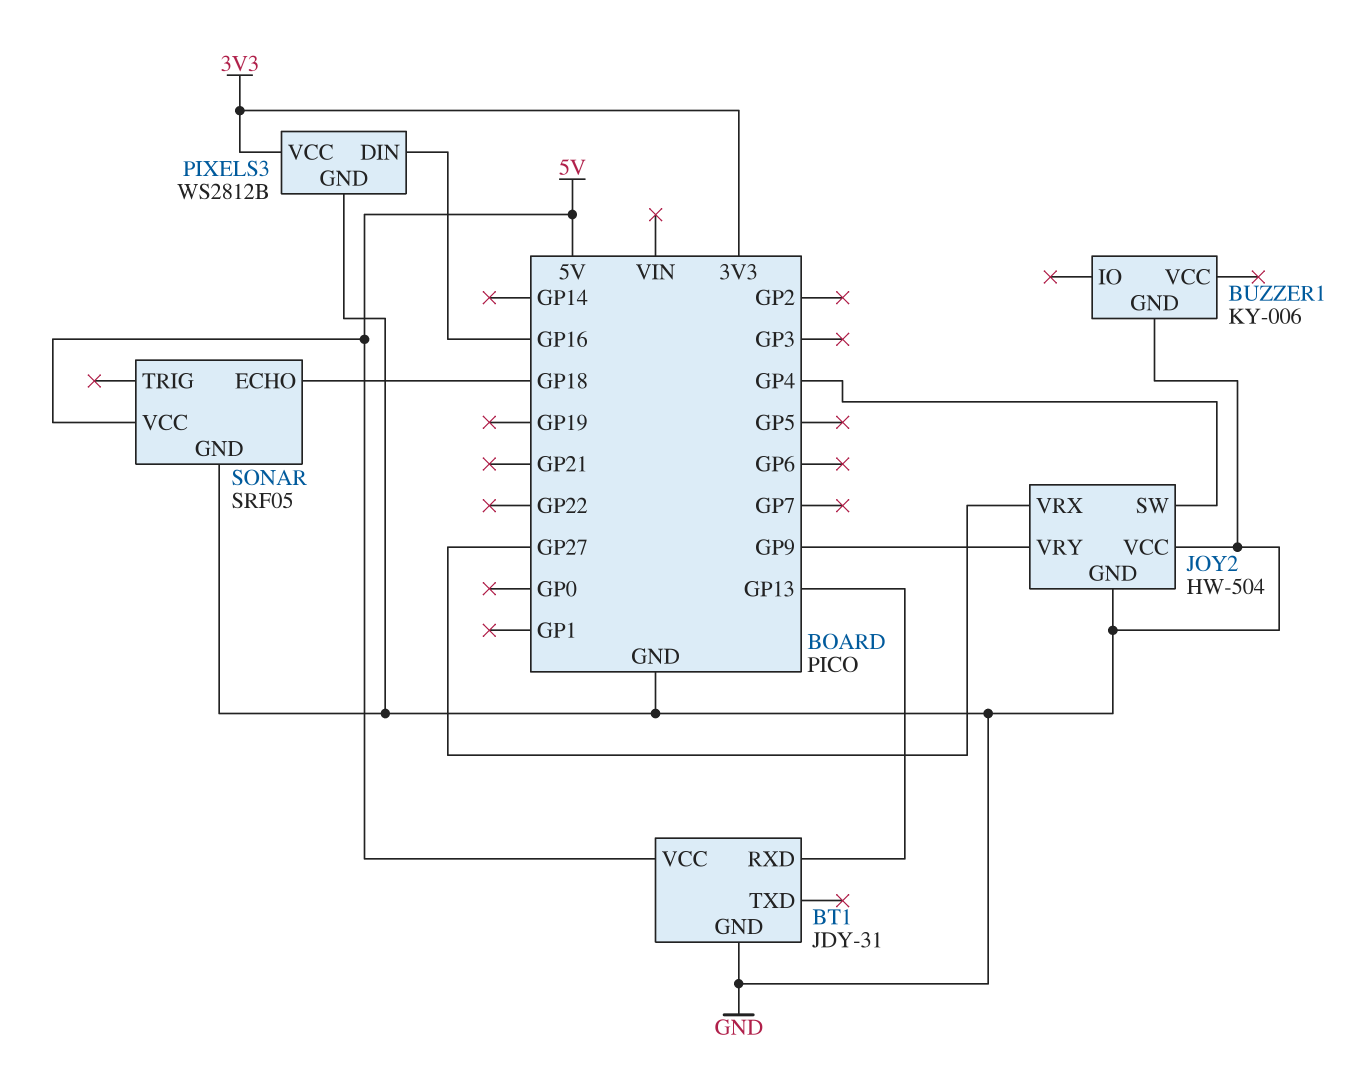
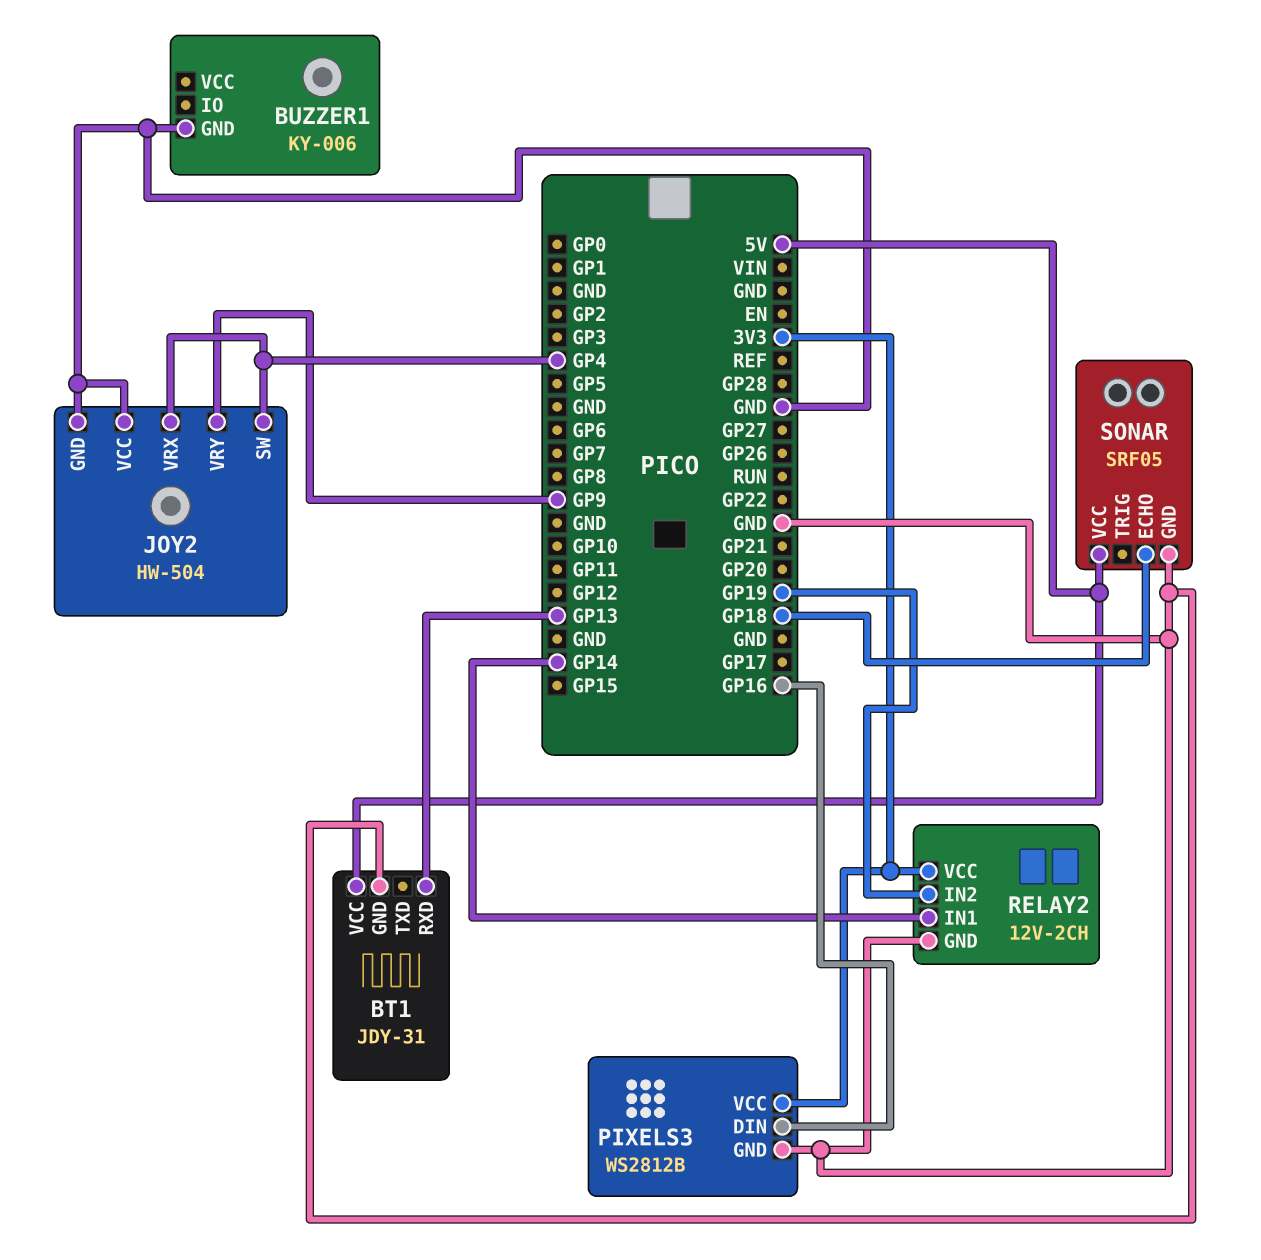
JOY2 pin VRX: GP27 -> GP4
RELAY2: none -> 12V-2CH
RELAY2 pin GND: none -> GND
RELAY2 pin IN1: none -> GP14
RELAY2 pin IN2: none -> GP19
RELAY2 pin VCC: none -> 3V3

